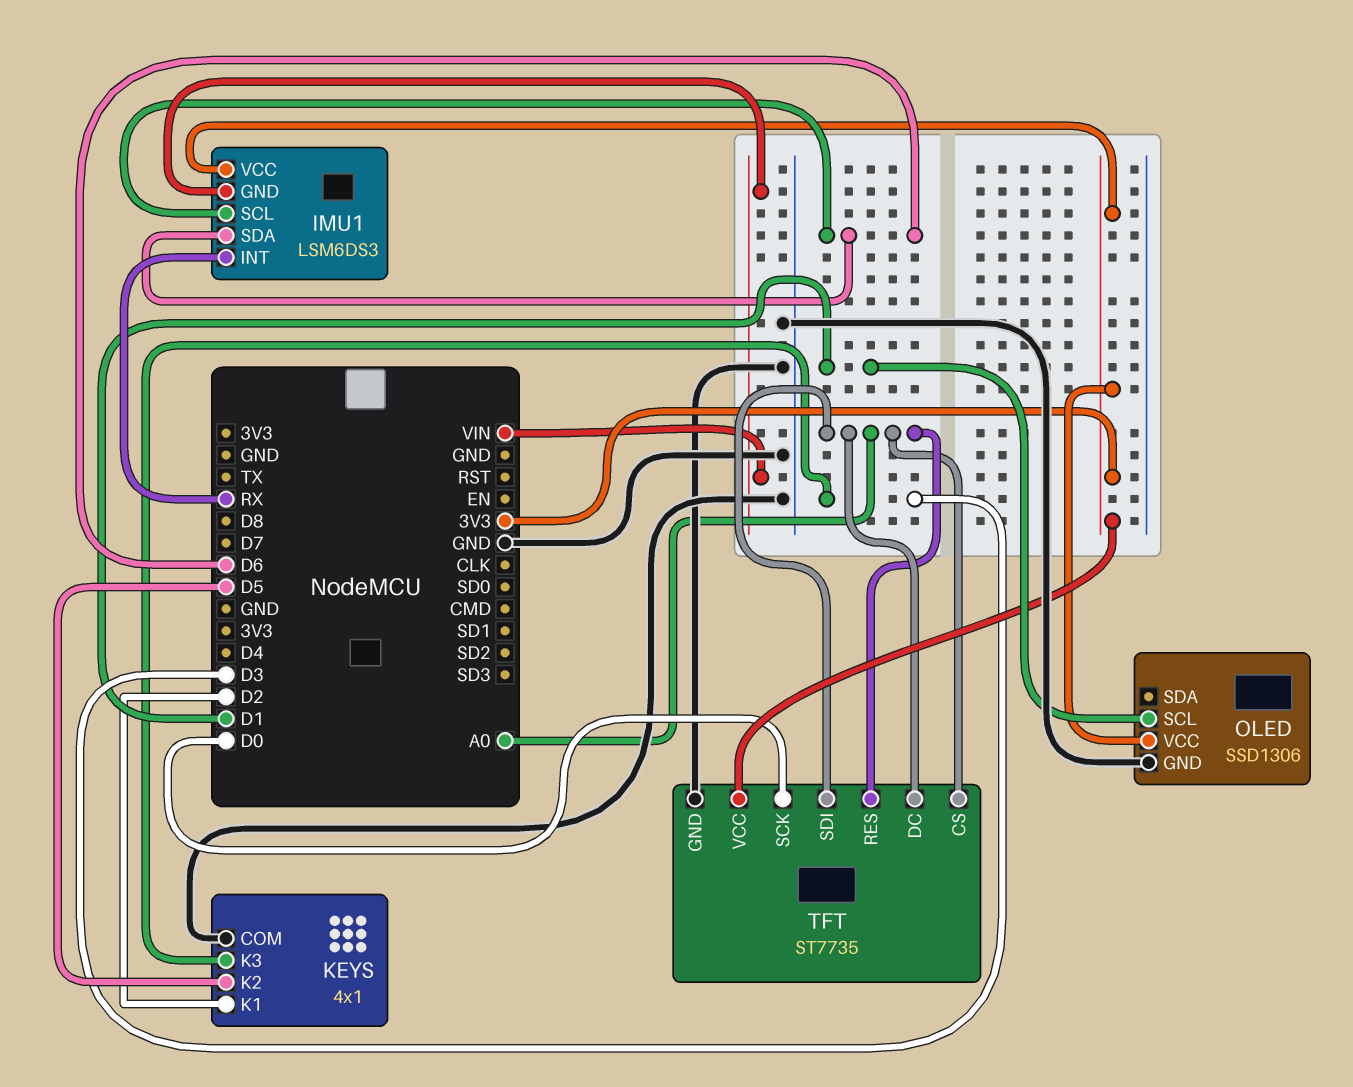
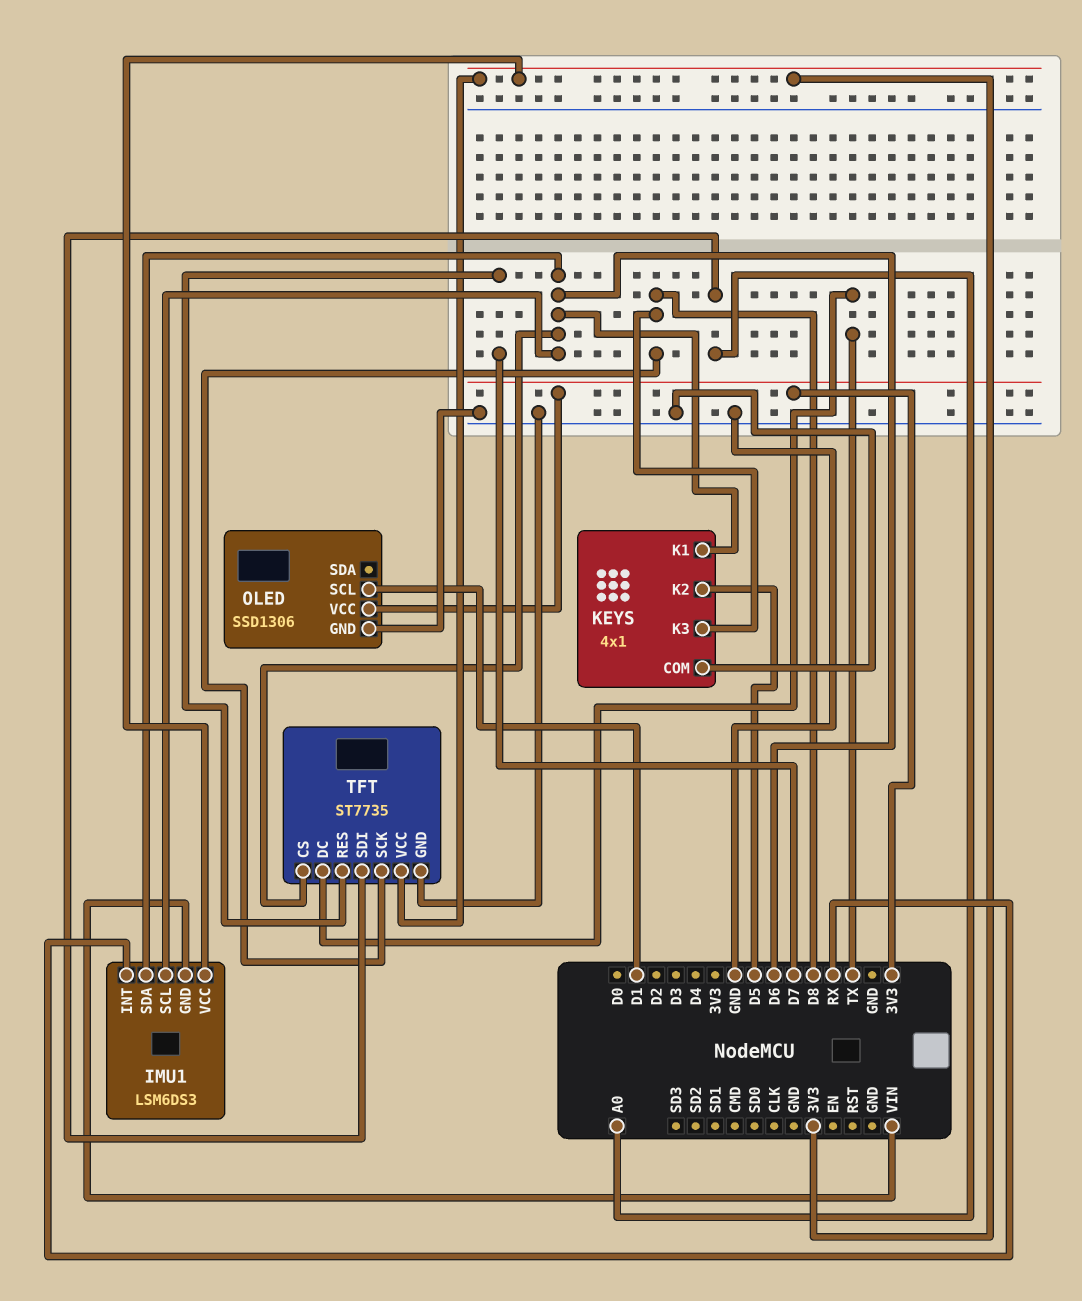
KEYS pin K1: D2 -> D6
KEYS pin K3: D3 -> D8
TFT pin CS: A0 -> D6
TFT pin DC: A0 -> TX
TFT pin RES: A0 -> D7
TFT pin SCK: D0 -> D8

